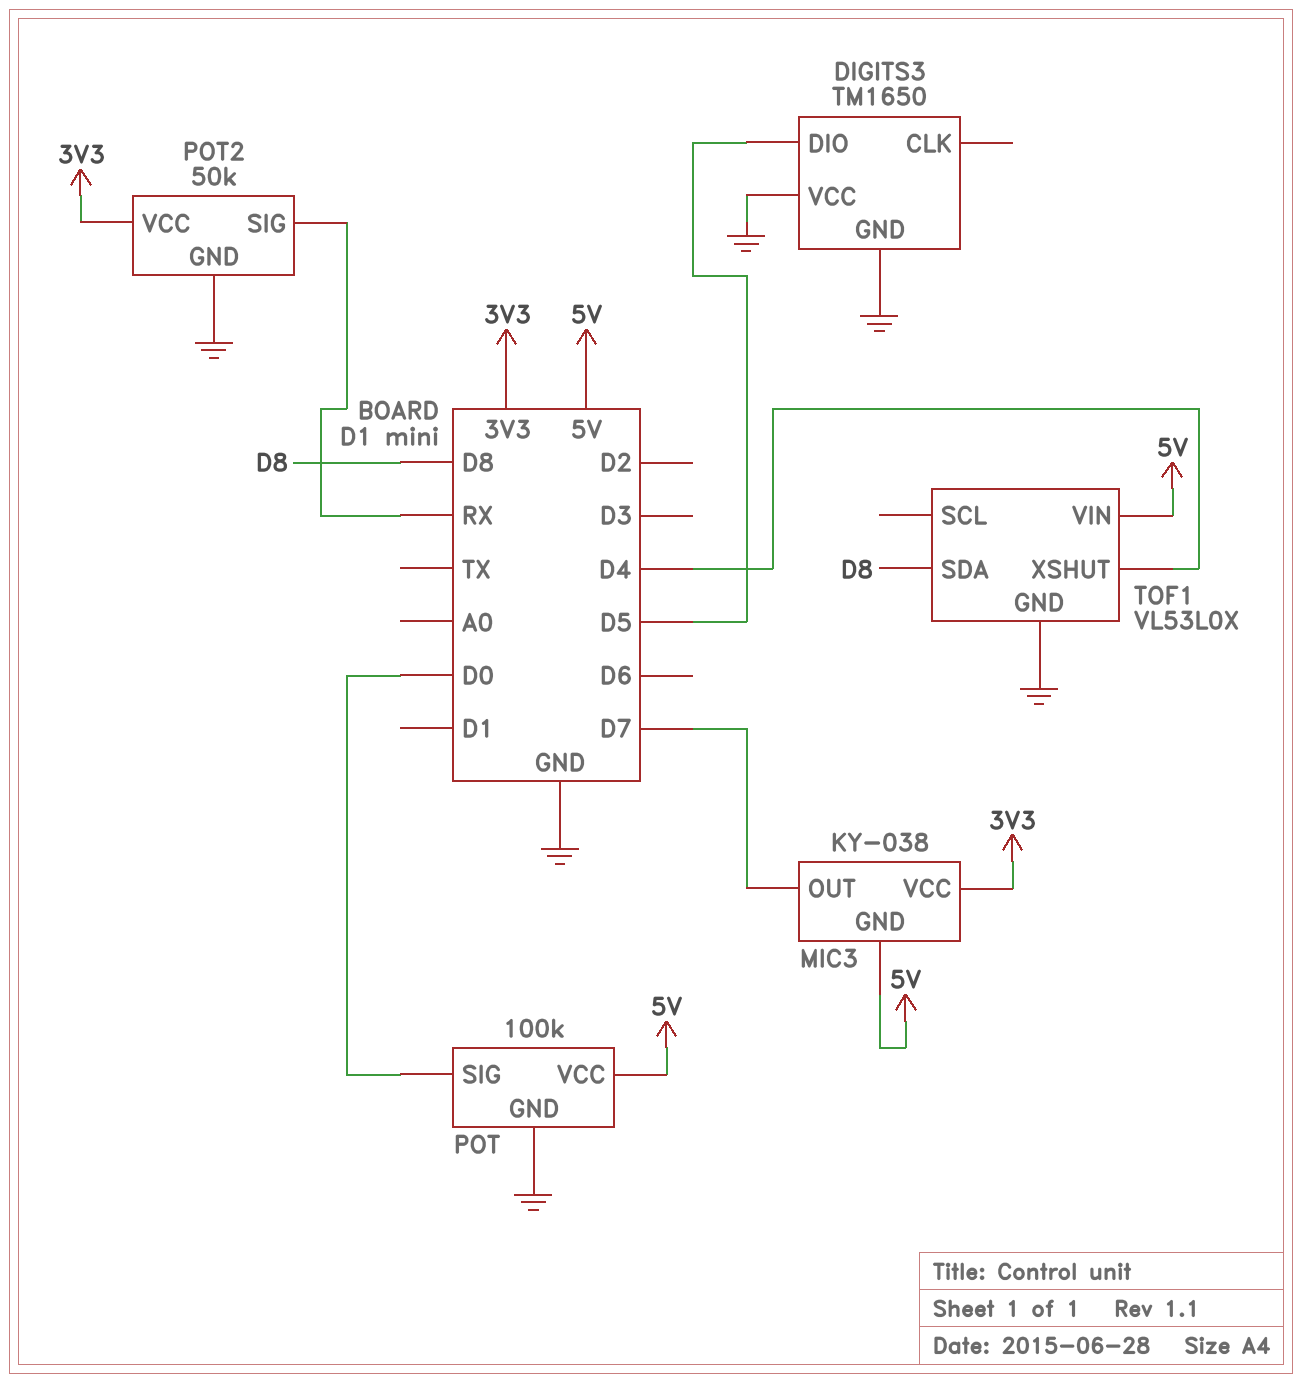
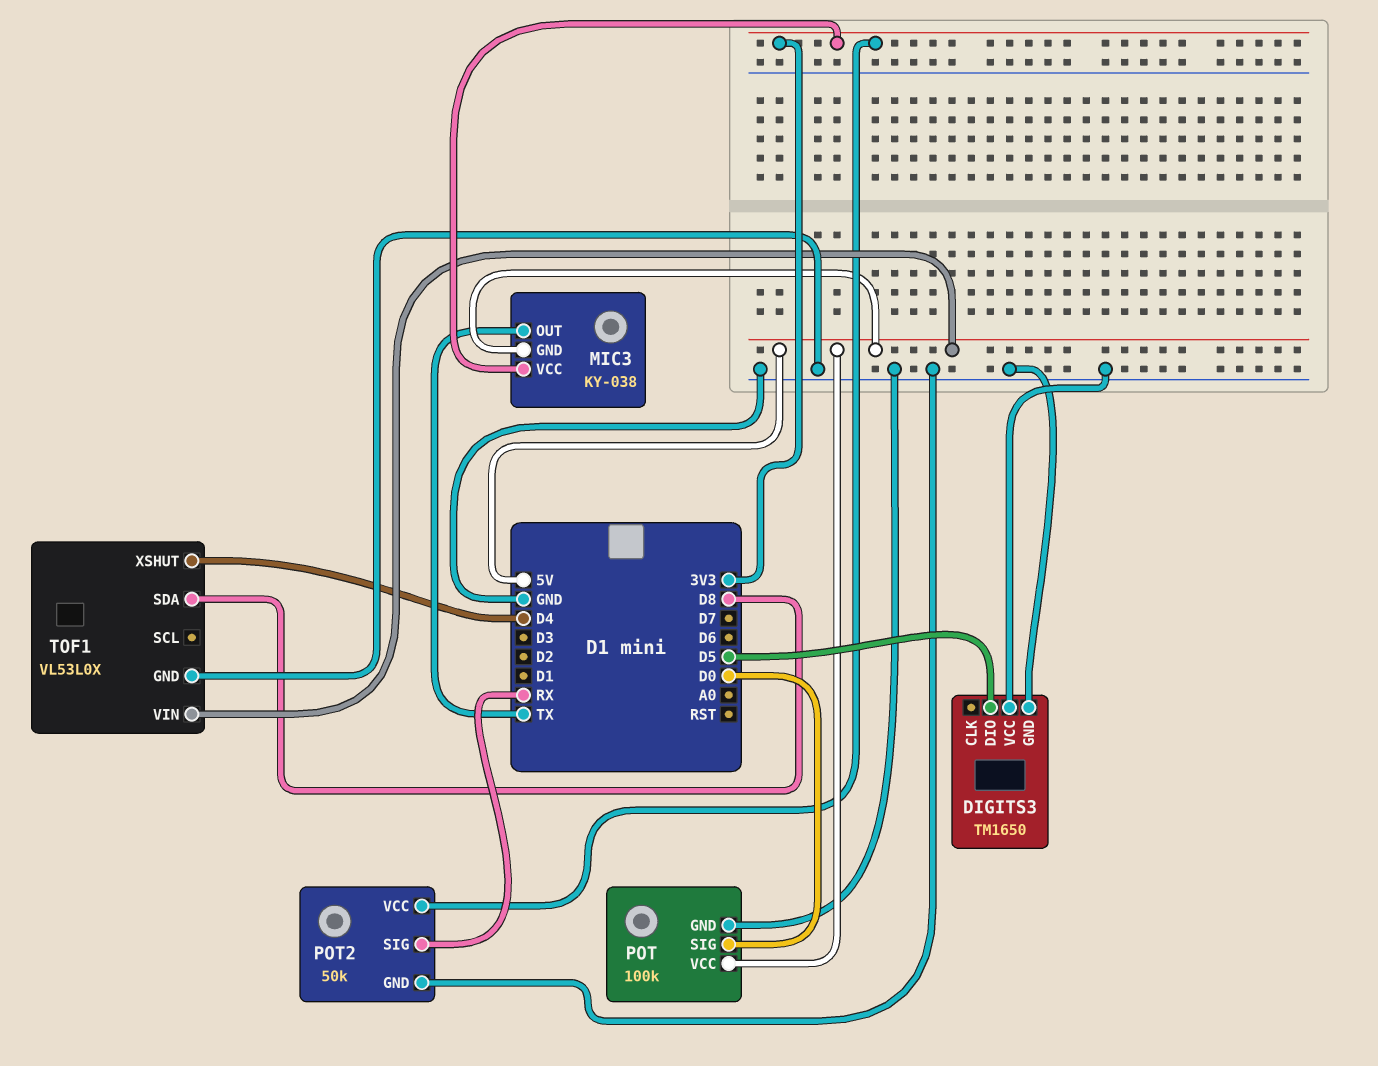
MIC3 pin OUT: D7 -> TX

